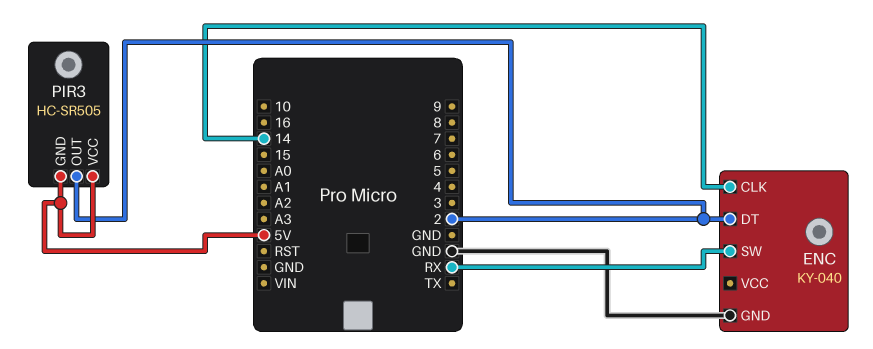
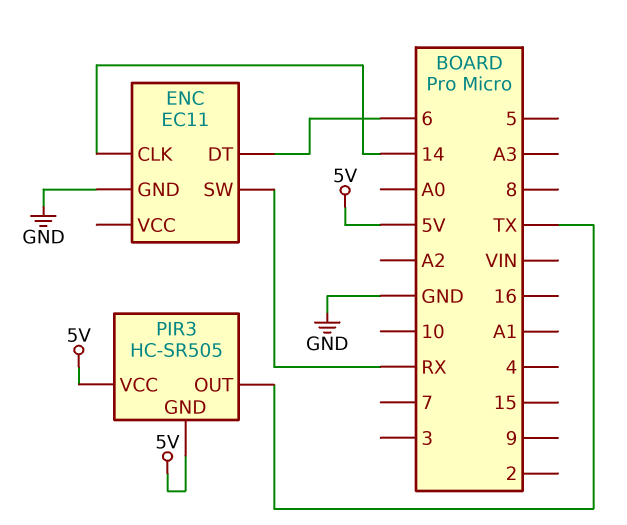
ENC: KY-040 -> EC11
ENC pin DT: 2 -> 6
PIR3 pin OUT: 2 -> TX

